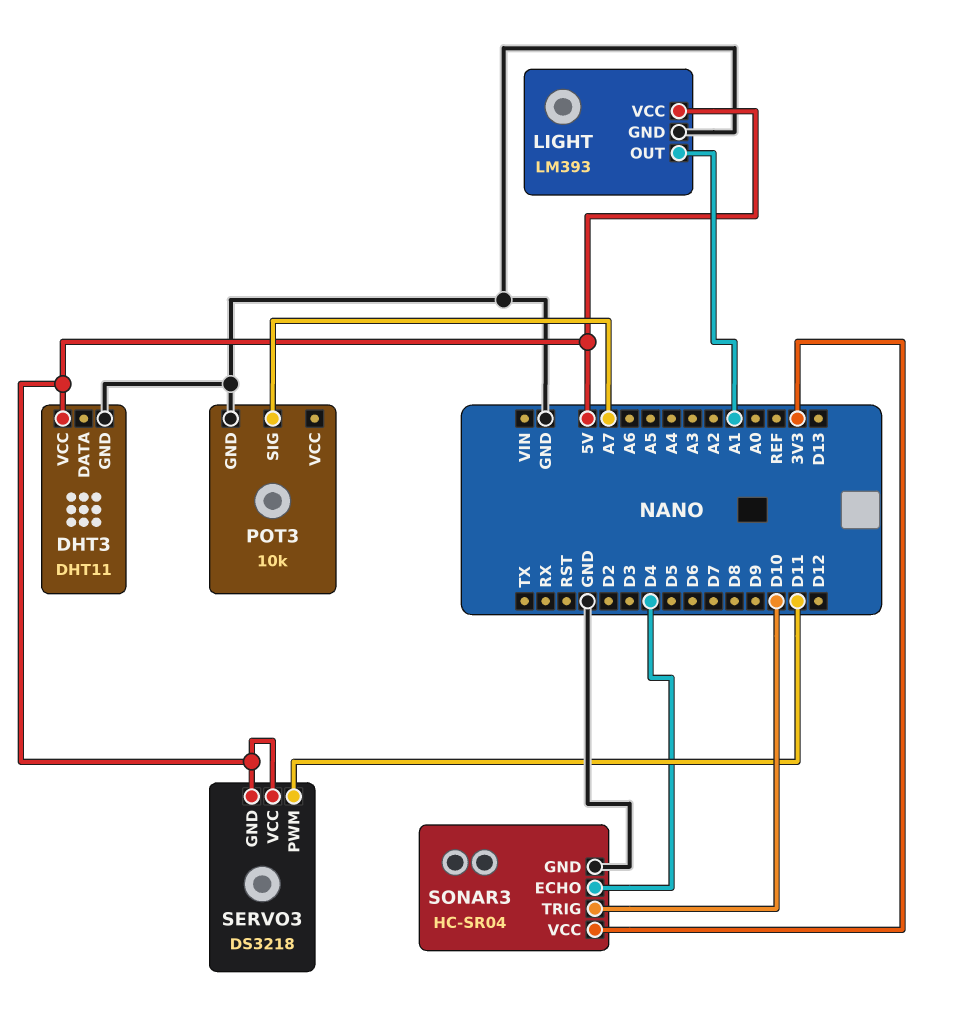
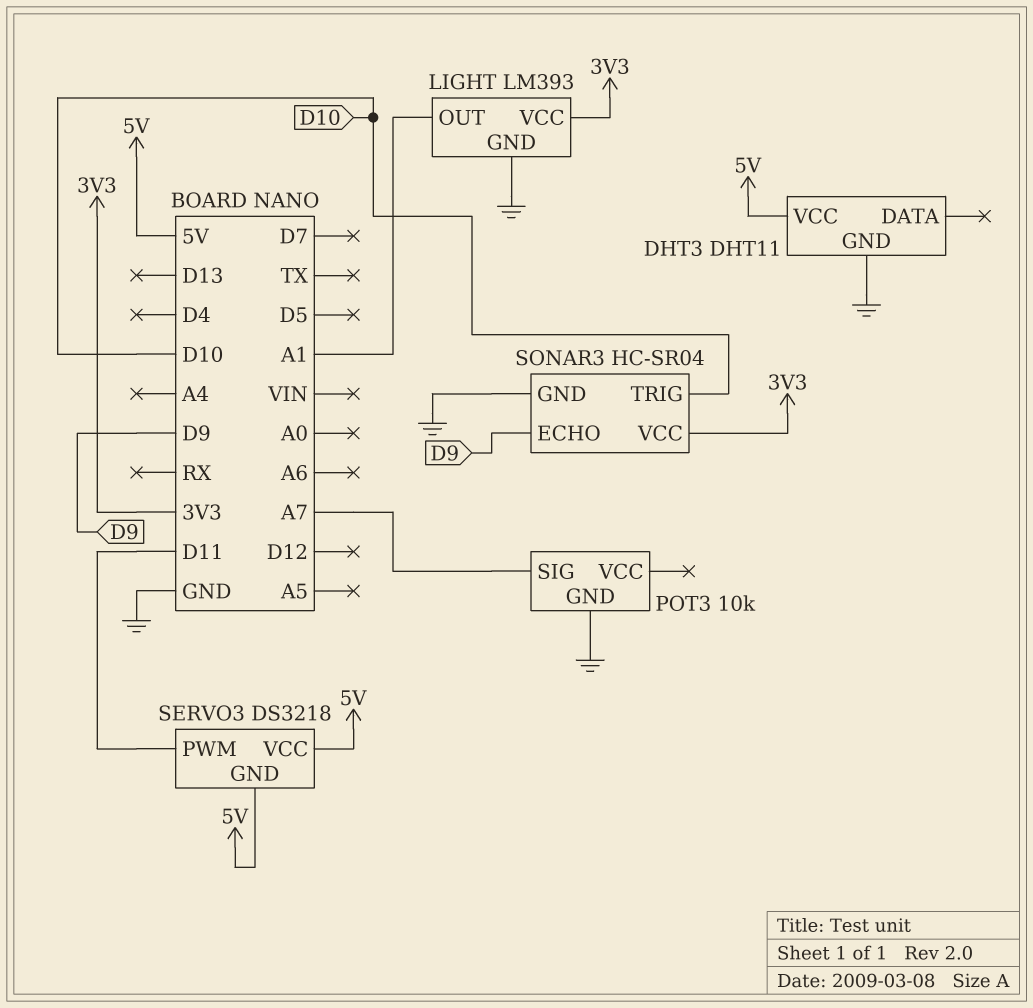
LIGHT pin VCC: 5V -> 3V3
SONAR3 pin ECHO: D4 -> D9

